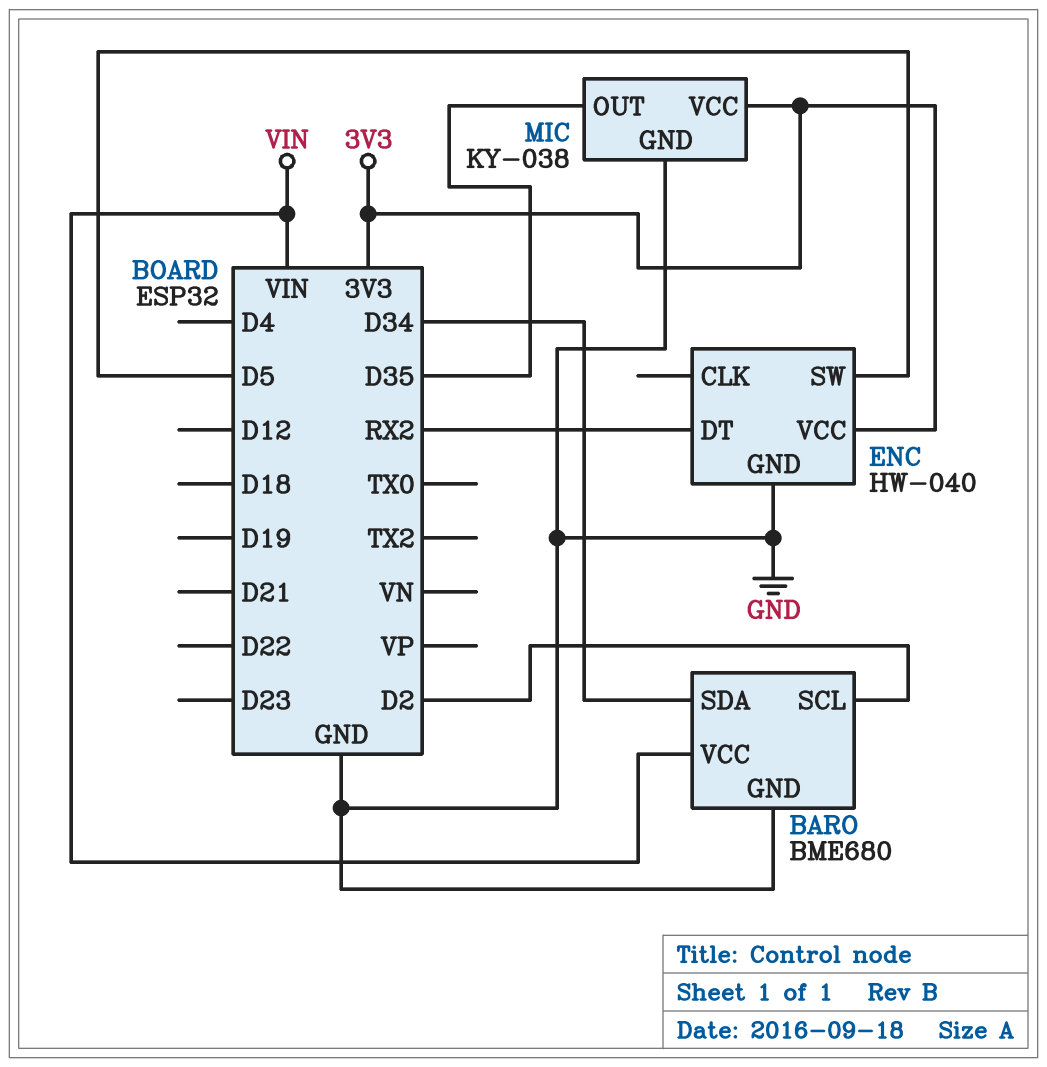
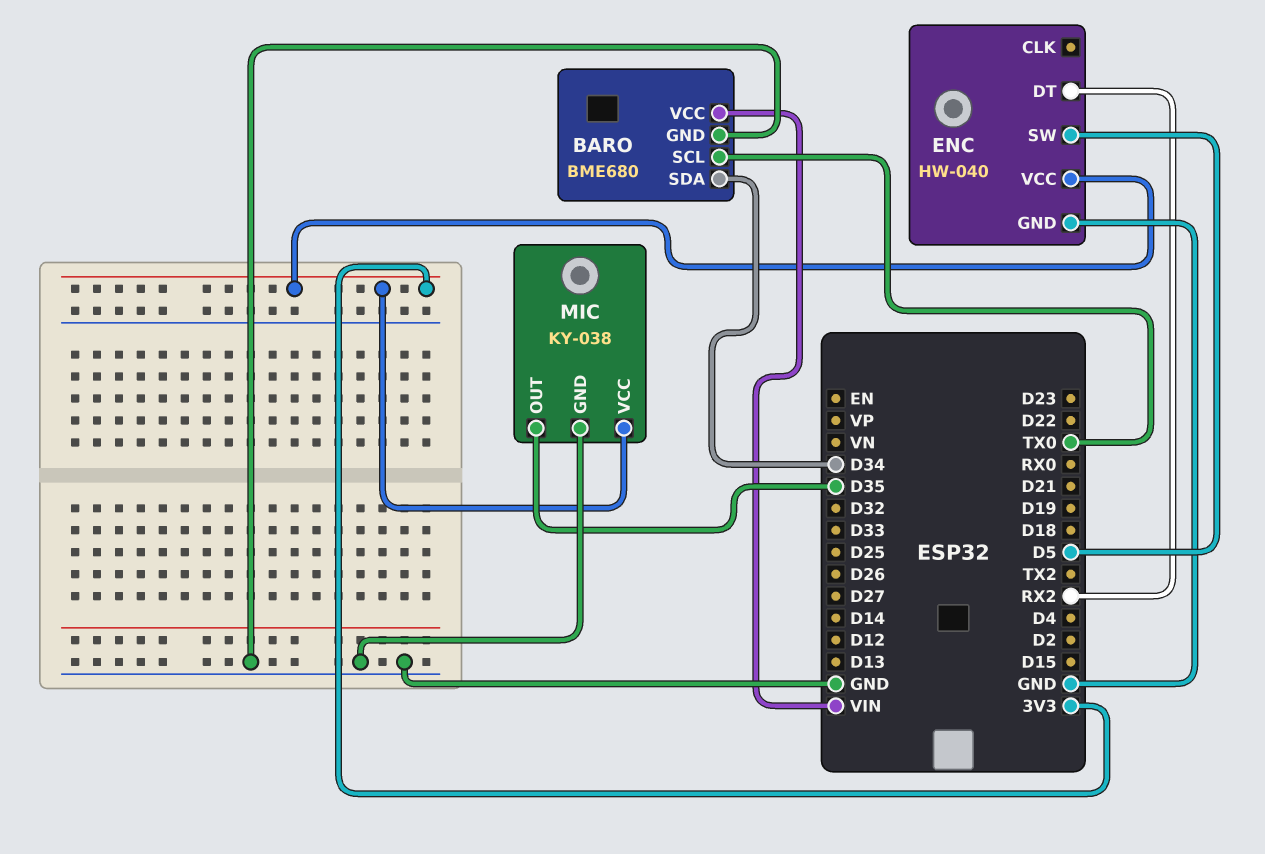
BARO pin SCL: D2 -> TX0

